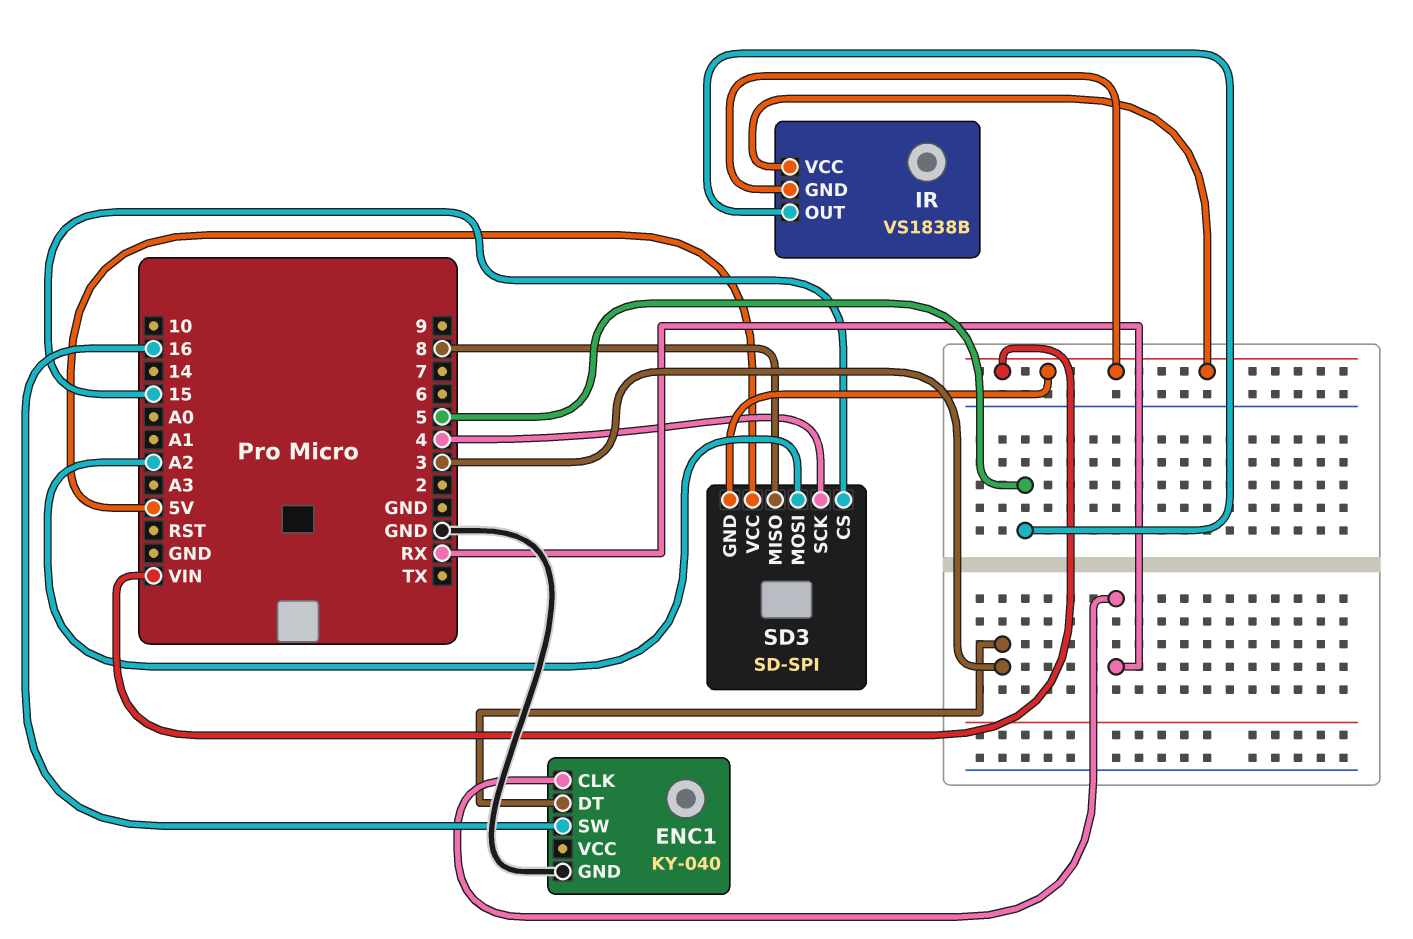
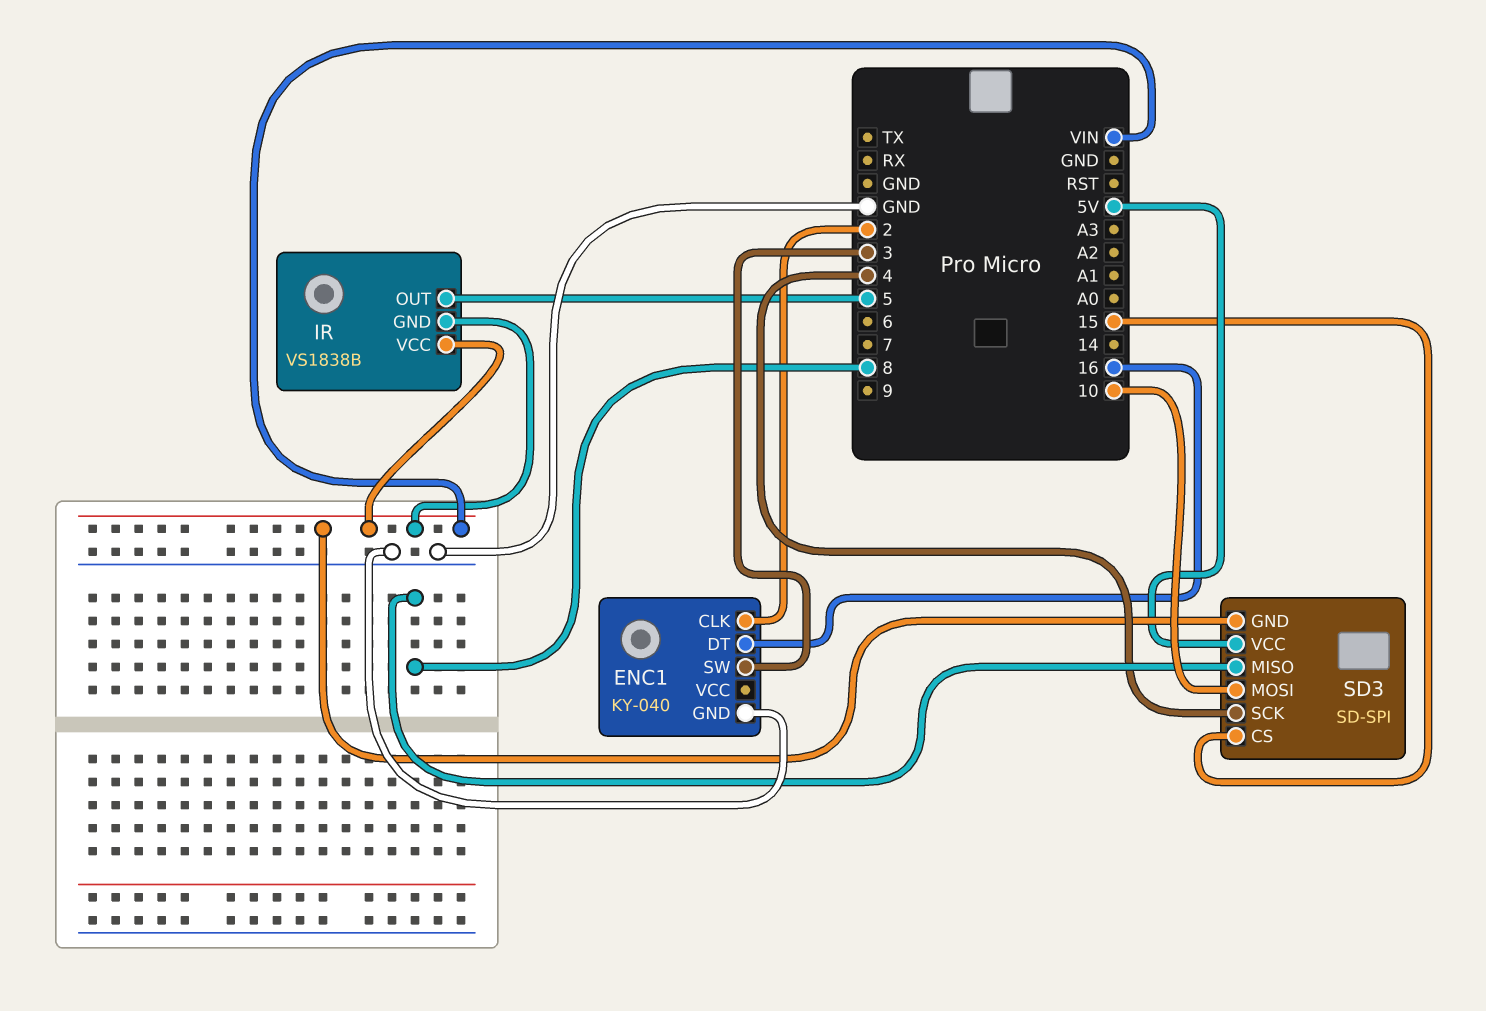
ENC1 pin CLK: RX -> 2
ENC1 pin DT: 3 -> 16
ENC1 pin SW: 16 -> 3
SD3 pin MOSI: A2 -> 10

